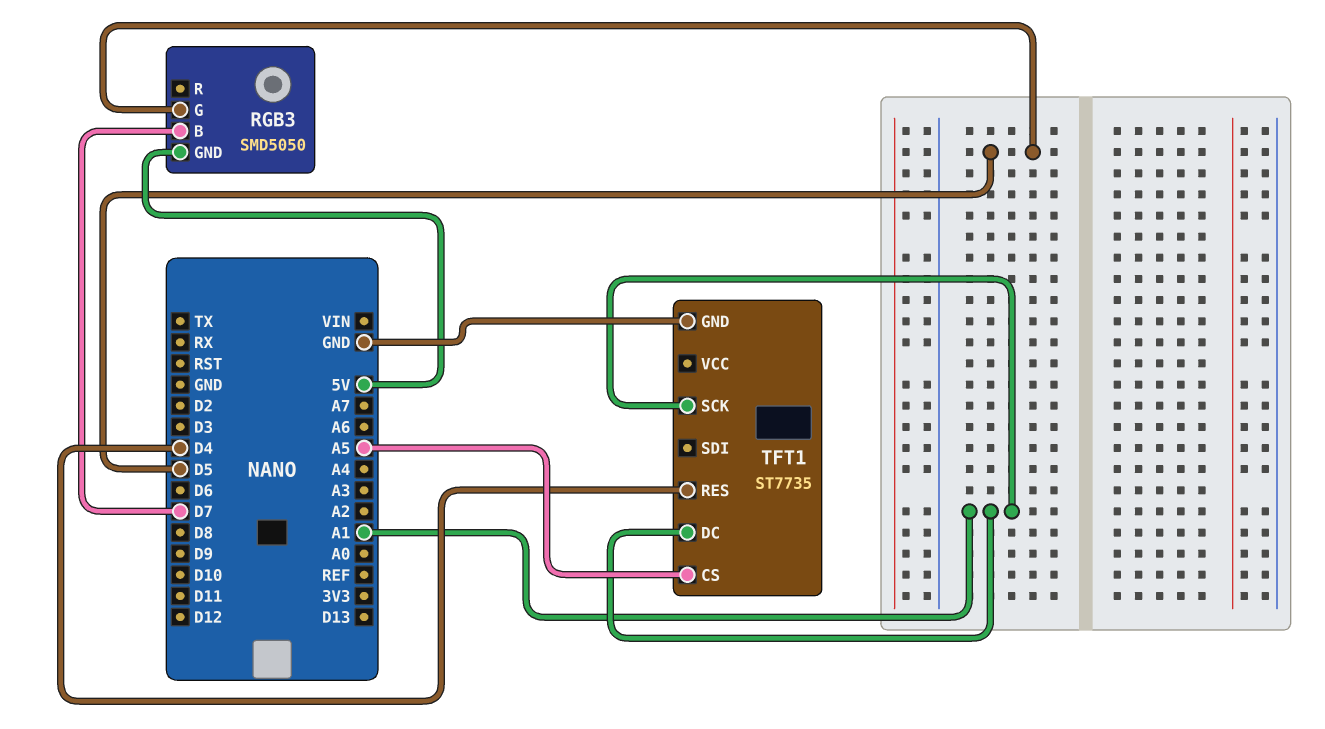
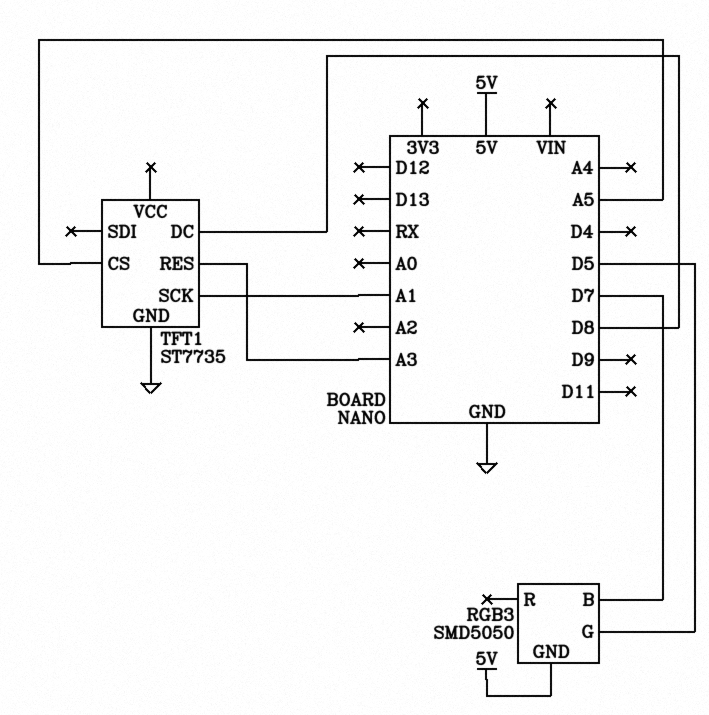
TFT1 pin DC: A1 -> D8
TFT1 pin RES: D4 -> A3

